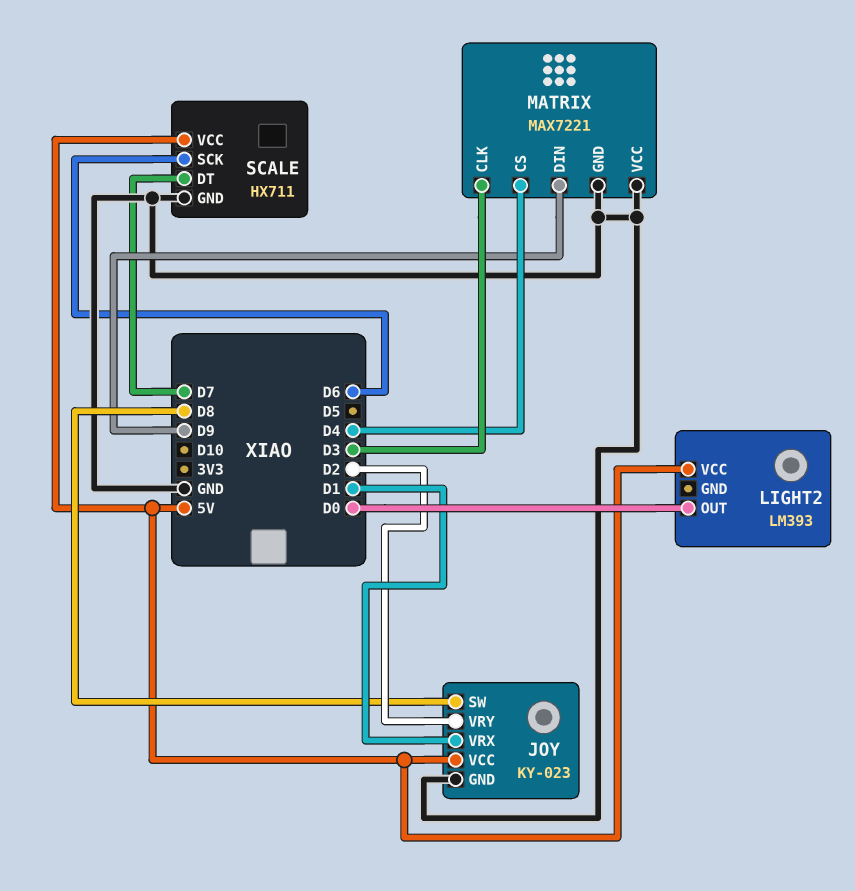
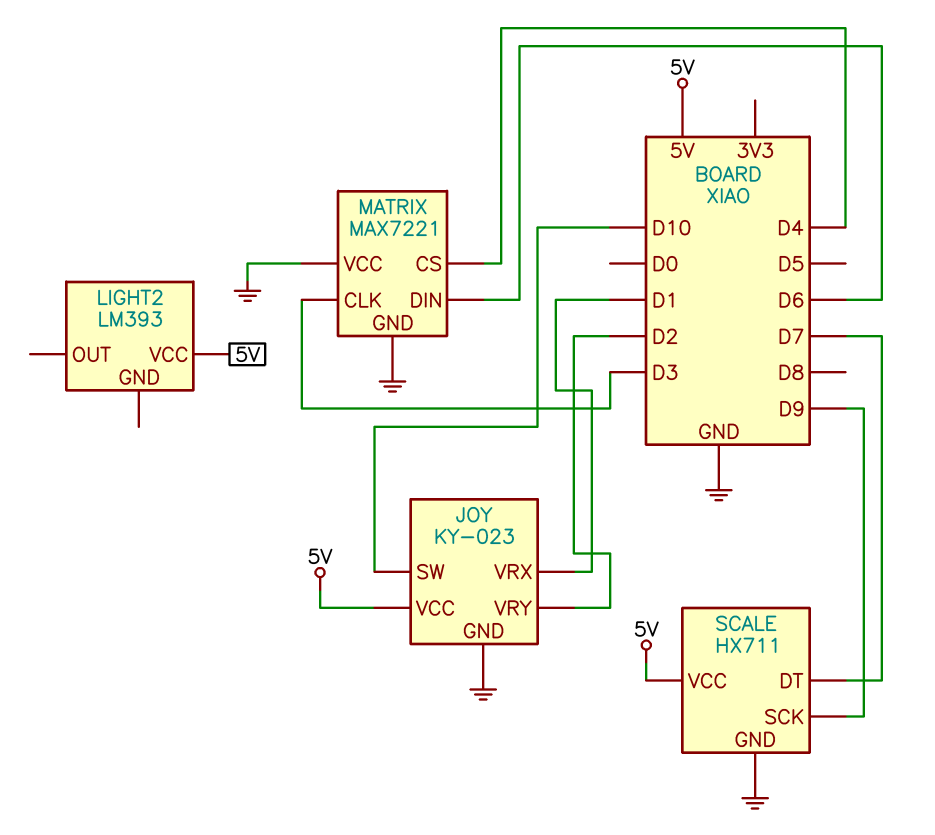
JOY pin SW: D8 -> D10
LIGHT2 pin OUT: D0 -> none
MATRIX pin DIN: D9 -> D6
SCALE pin SCK: D6 -> D9

